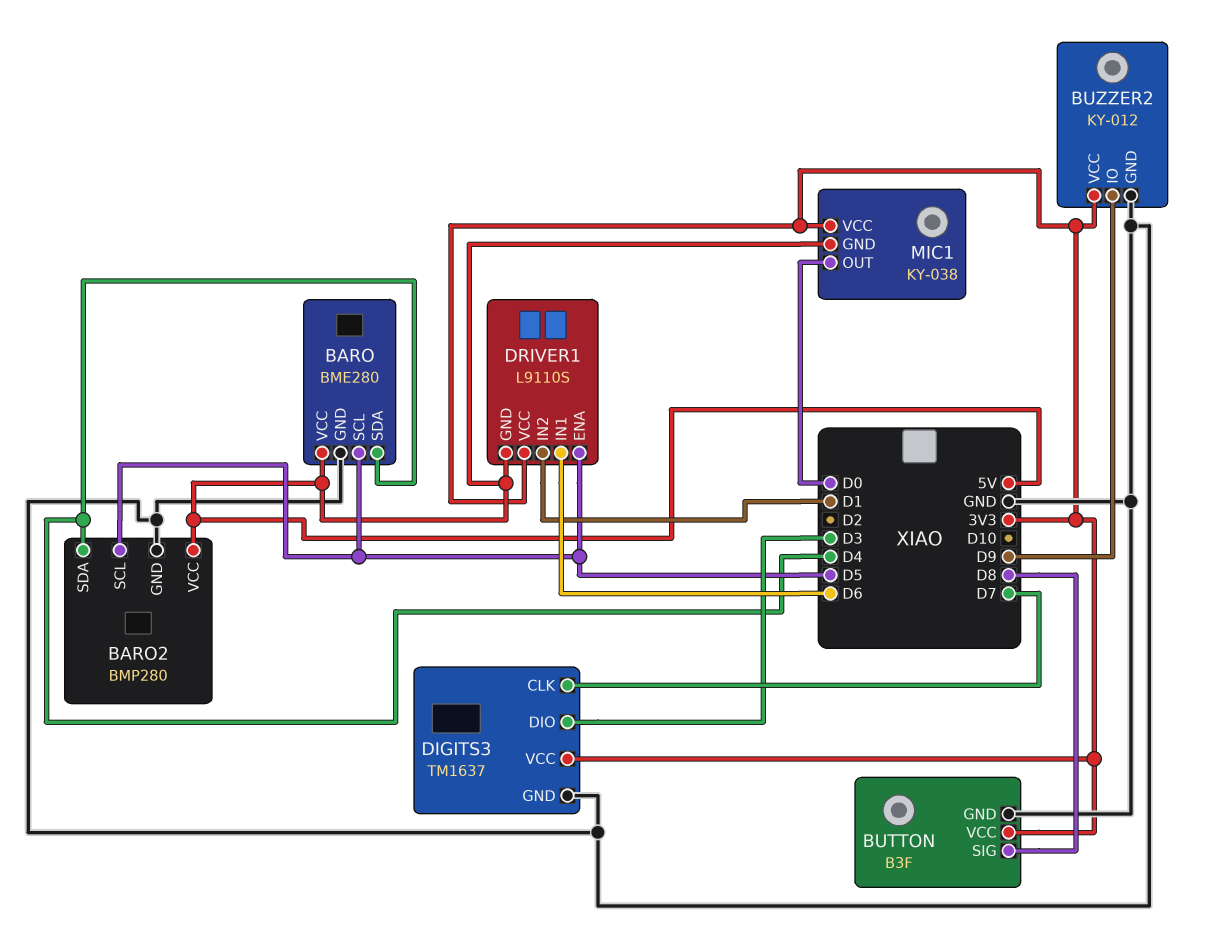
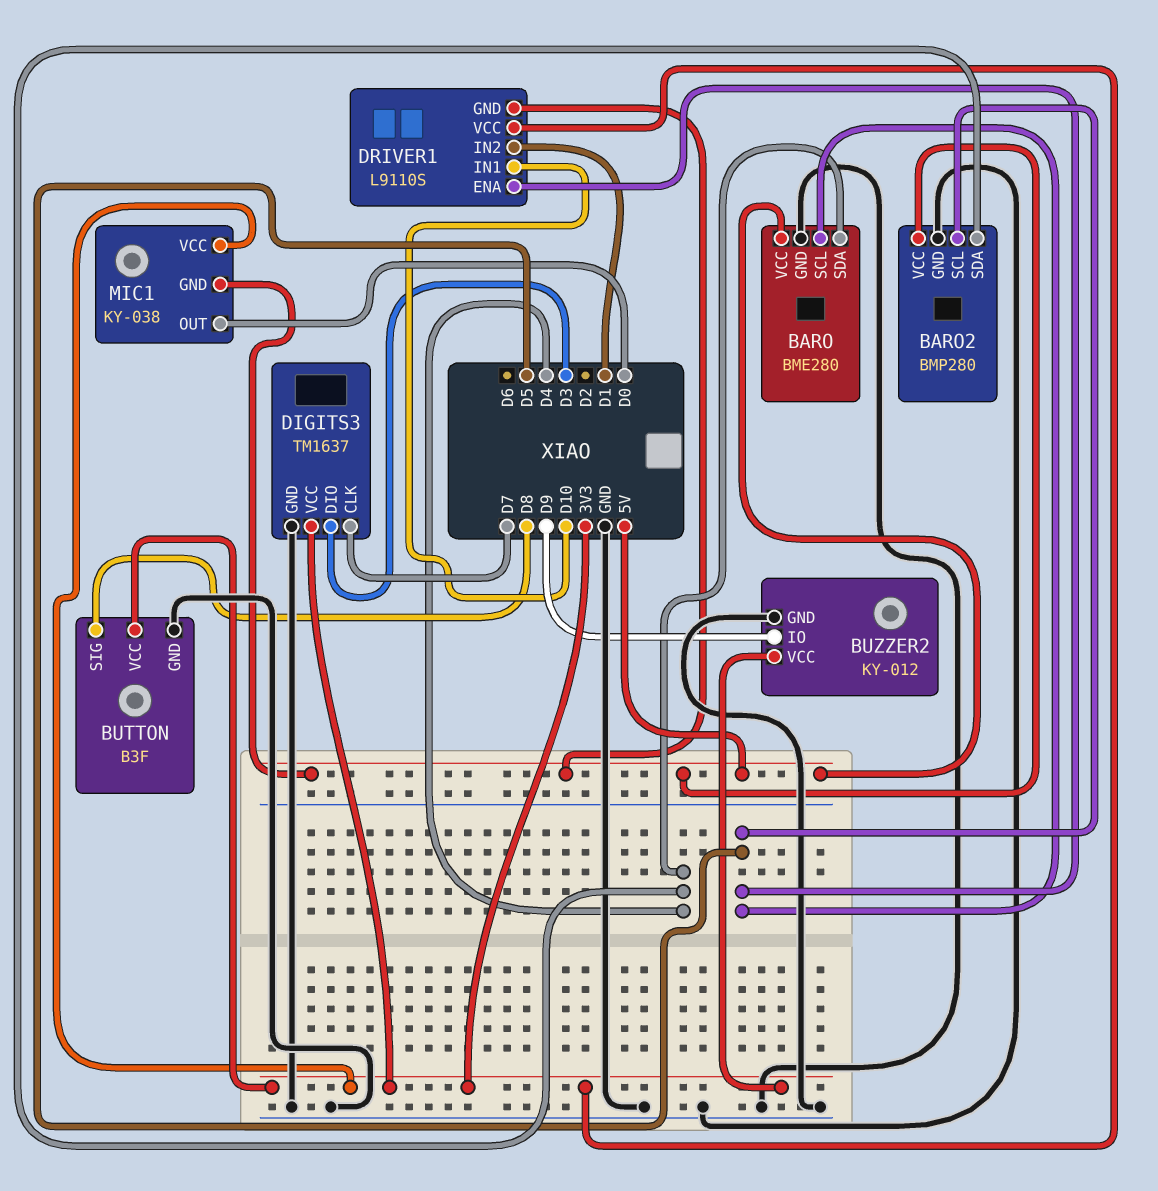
DRIVER1 pin IN1: D6 -> D10

